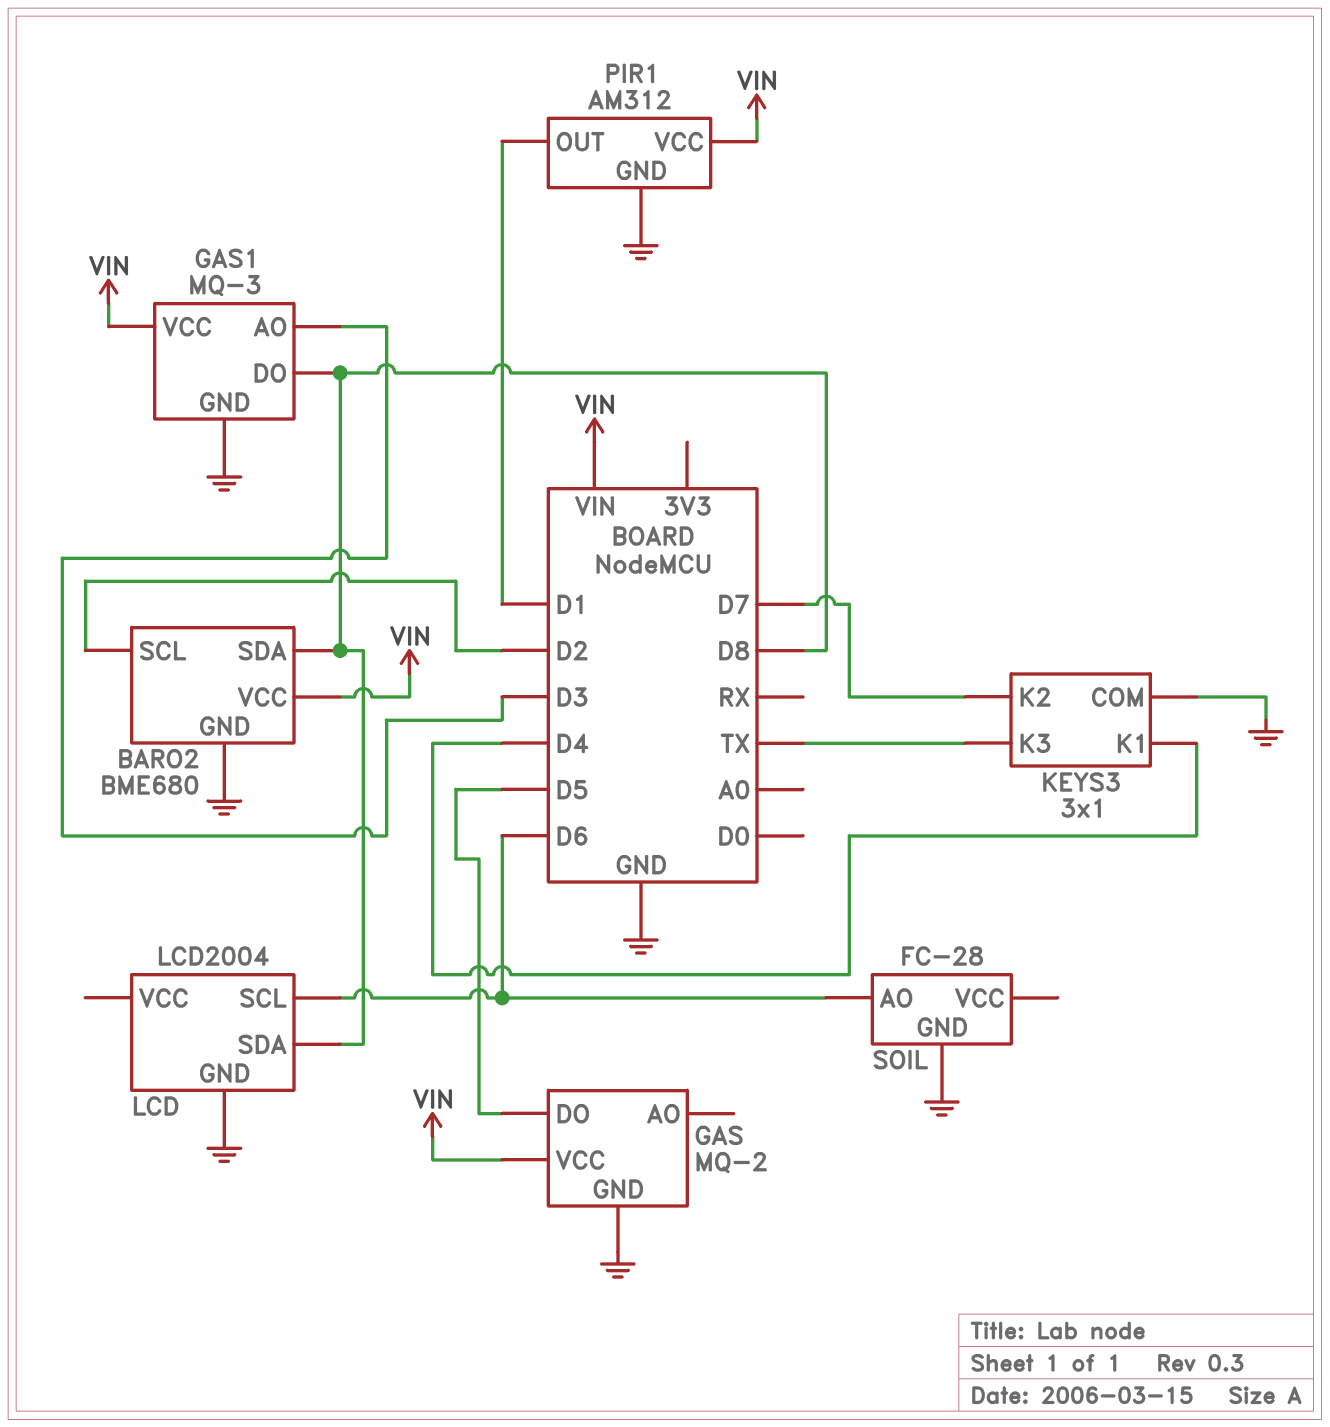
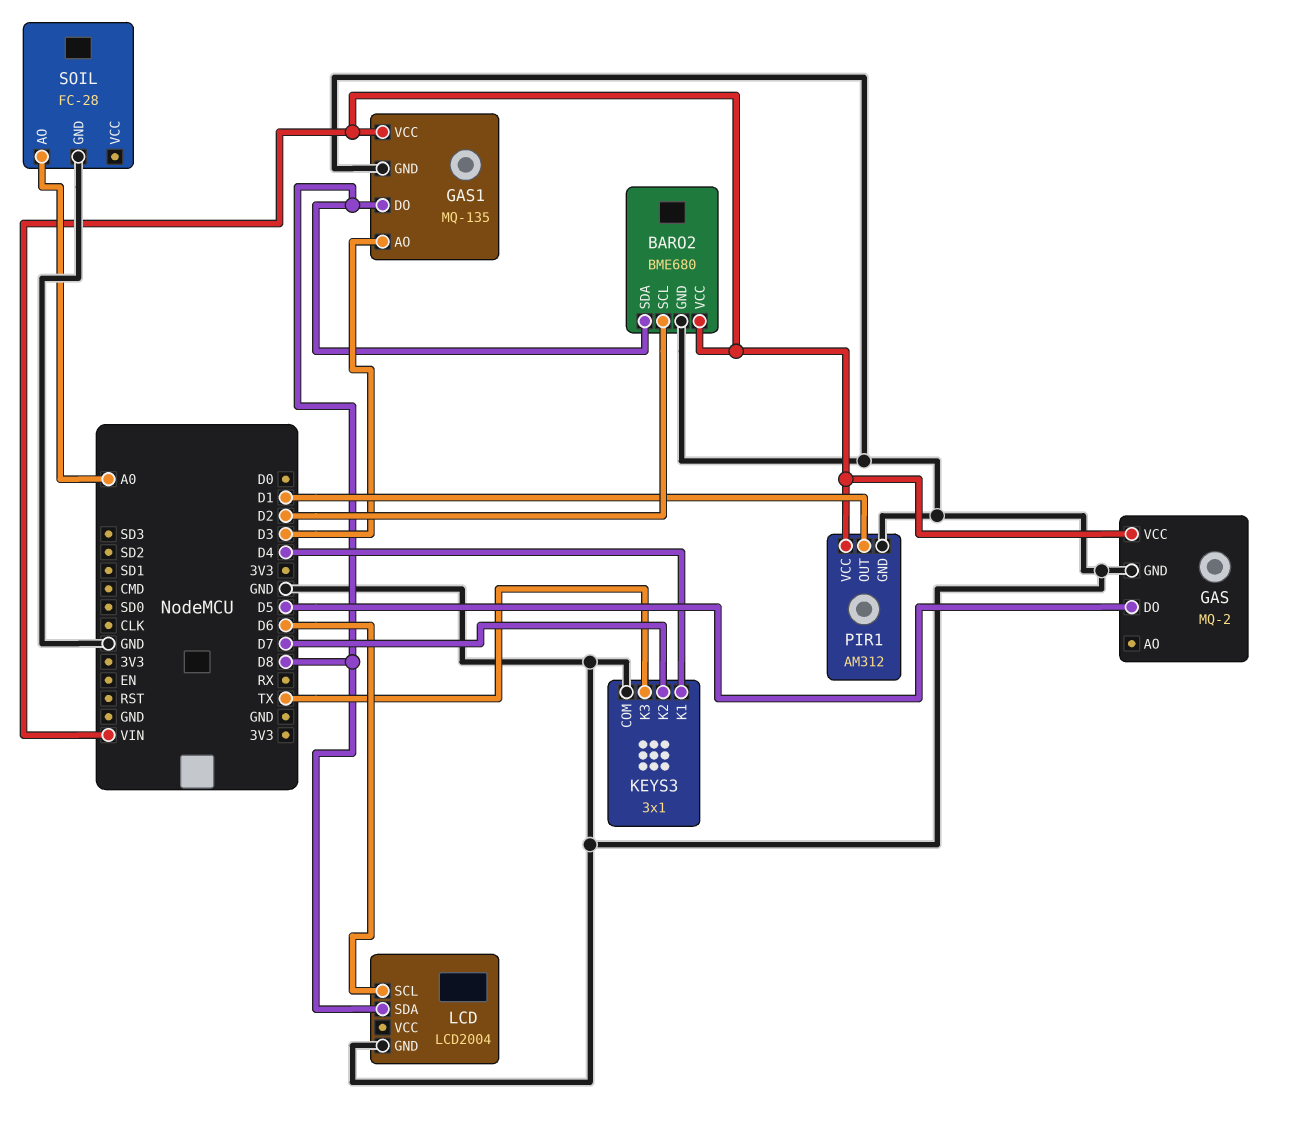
GAS1: MQ-3 -> MQ-135
SOIL pin AO: D6 -> A0

